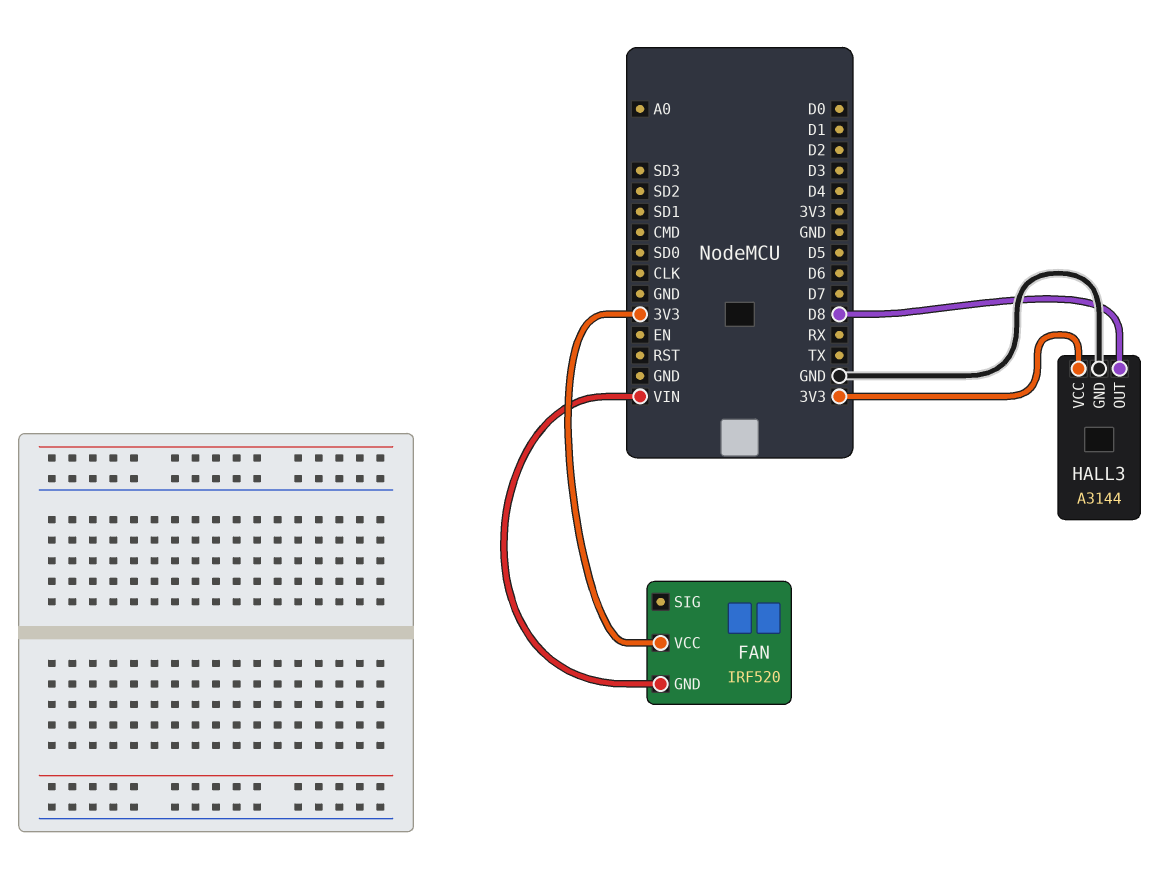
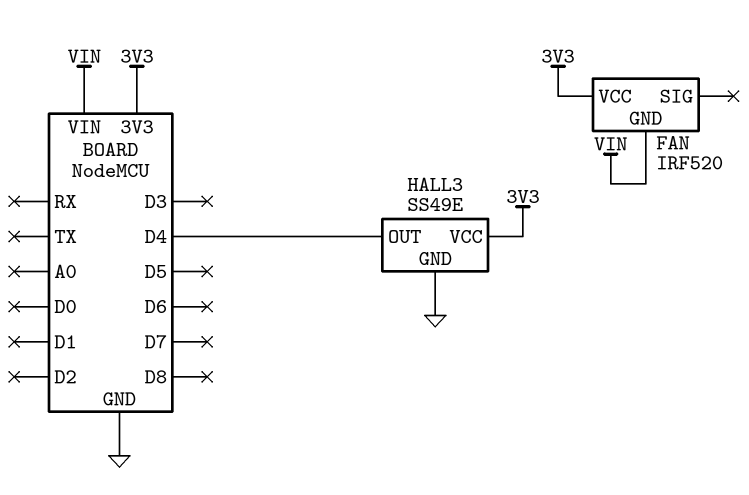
HALL3: A3144 -> SS49E
HALL3 pin OUT: D8 -> D4

